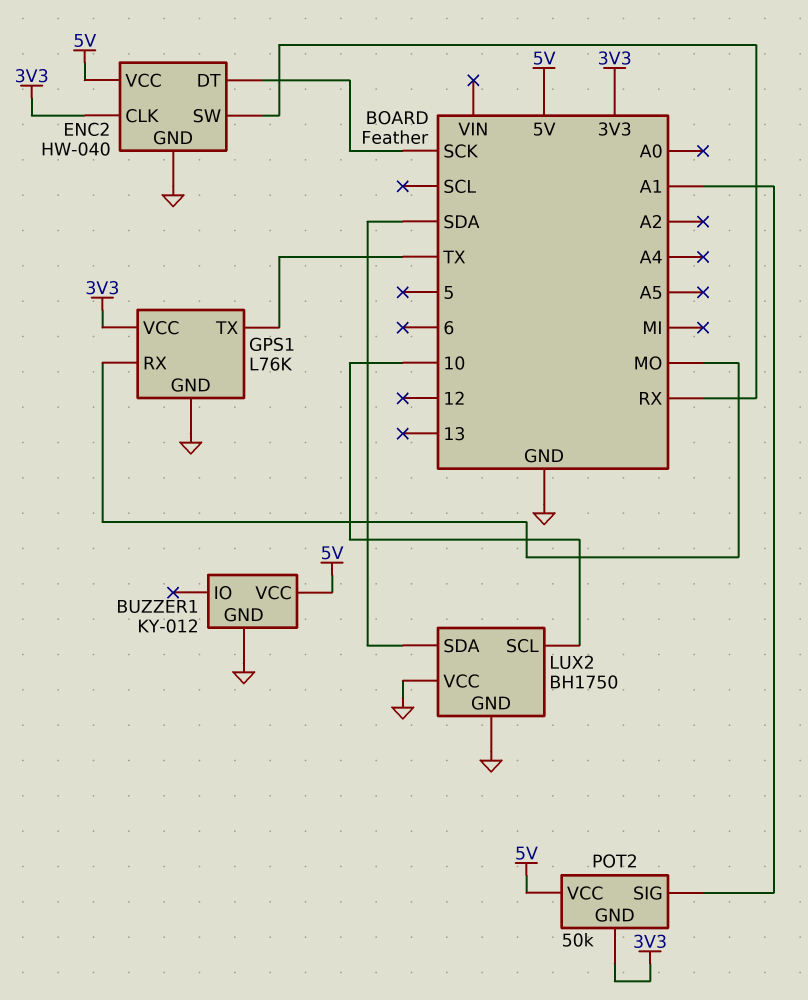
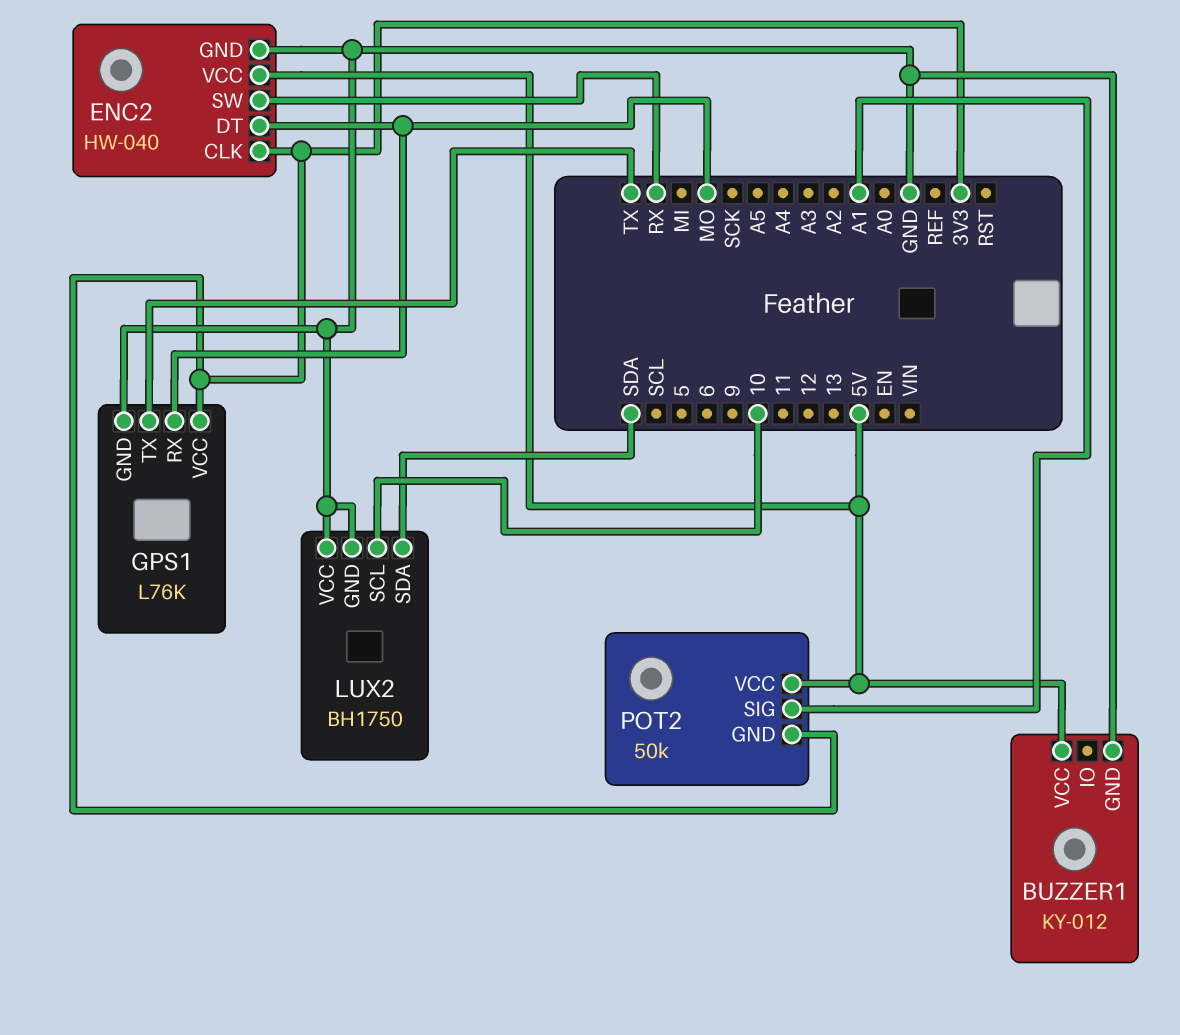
ENC2 pin DT: SCK -> MO

